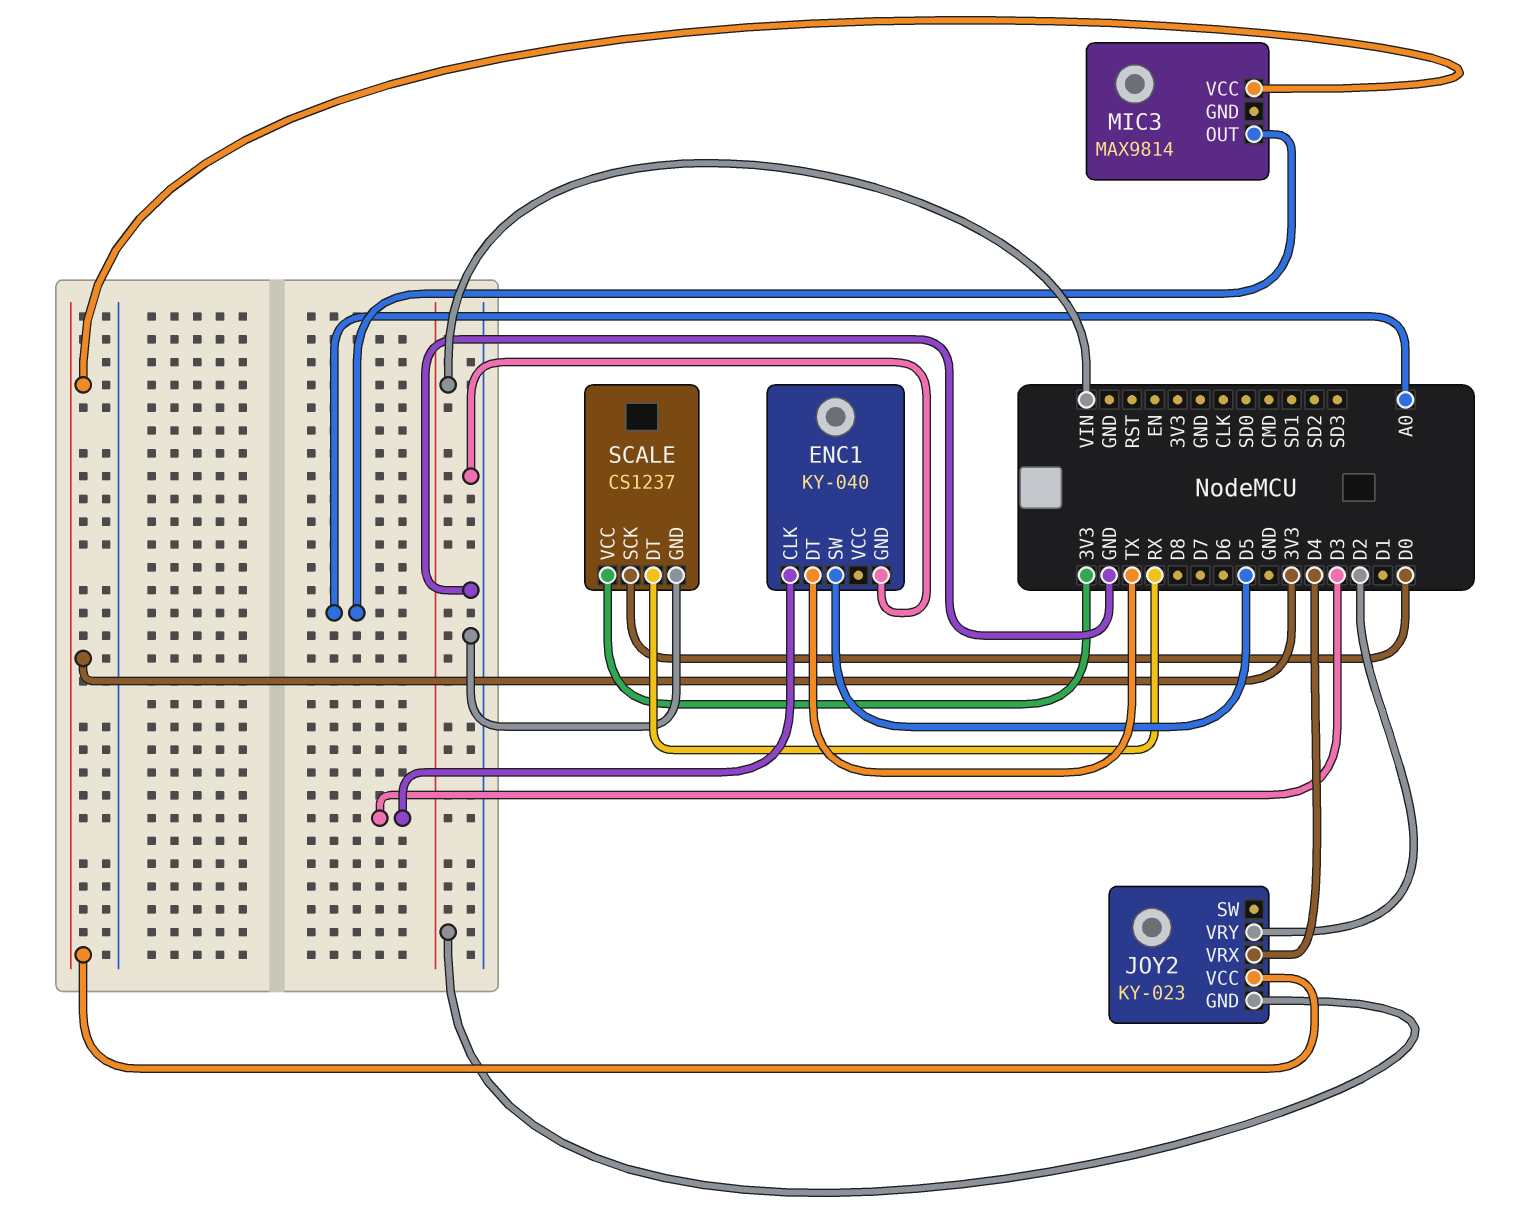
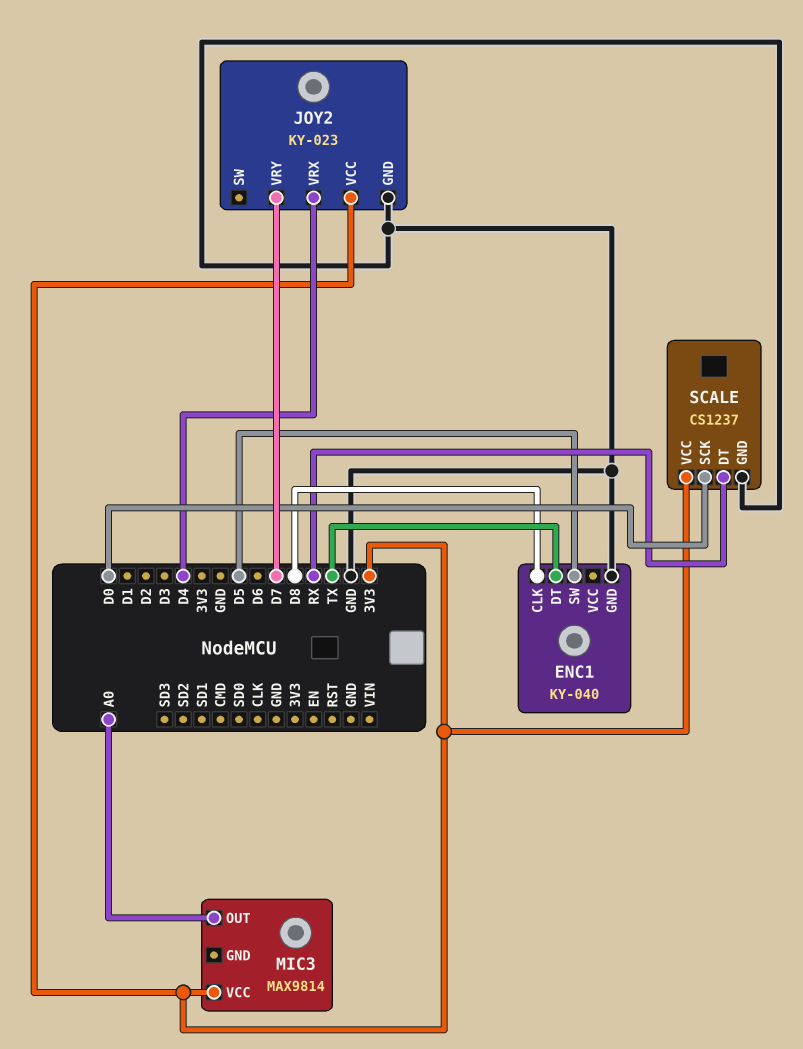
ENC1 pin CLK: D3 -> D8
JOY2 pin GND: VIN -> GND
JOY2 pin VRY: D2 -> D7

